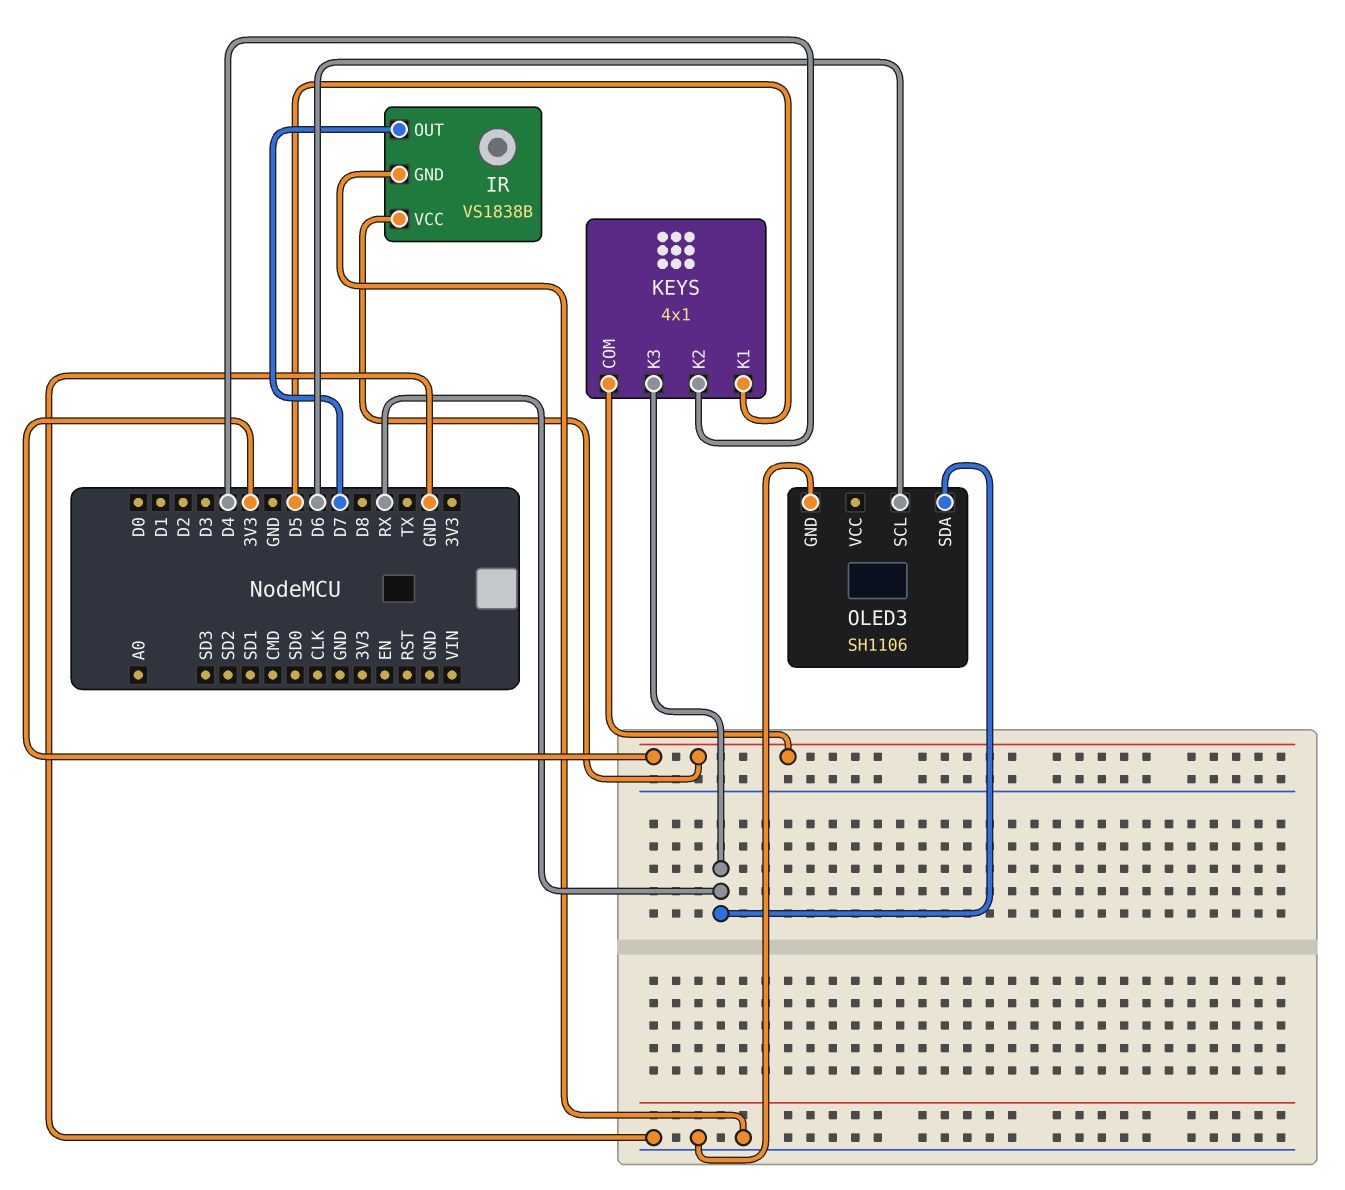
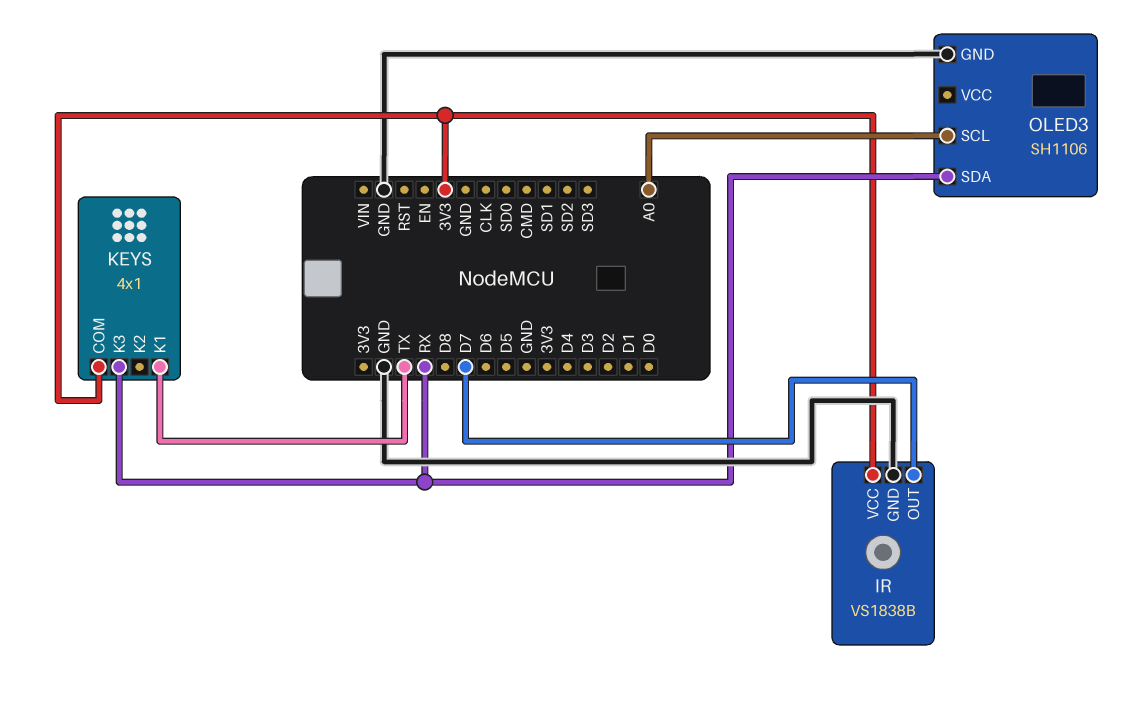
KEYS pin K1: D5 -> TX
KEYS pin K2: D4 -> none
OLED3 pin SCL: D6 -> A0

